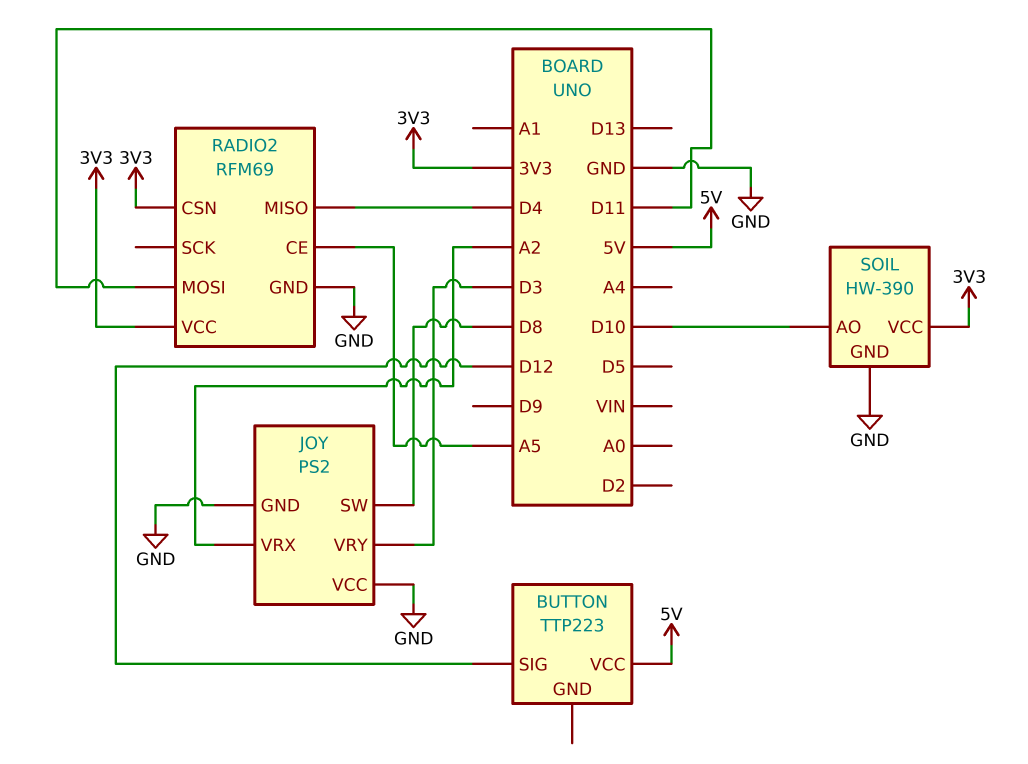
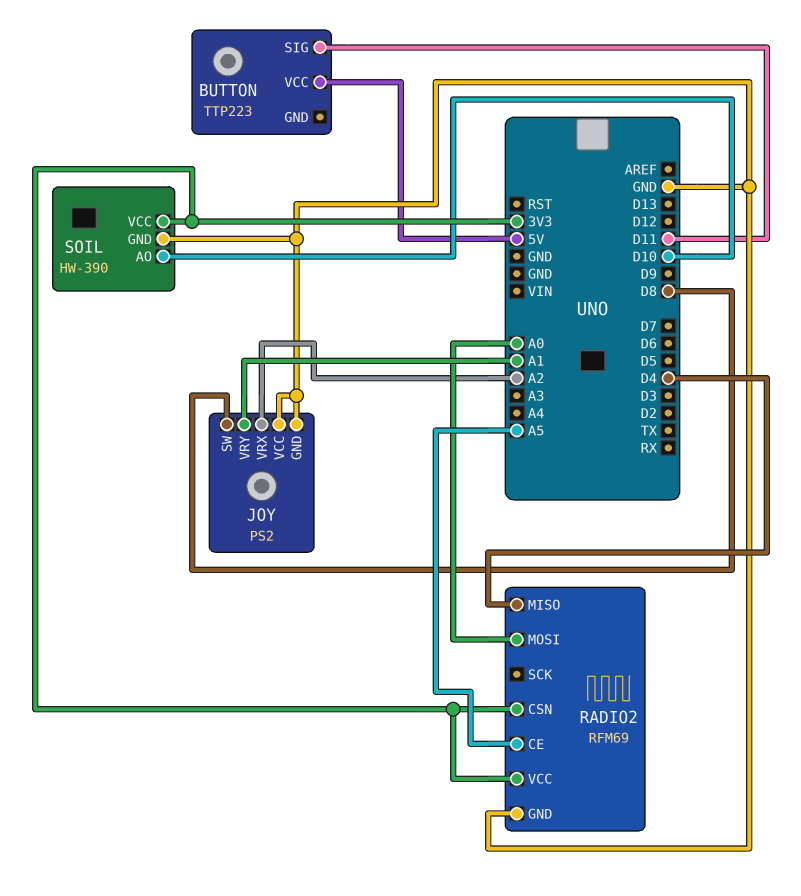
BUTTON pin SIG: D12 -> D11
JOY pin VRY: D3 -> A1
RADIO2 pin MOSI: D11 -> A0

